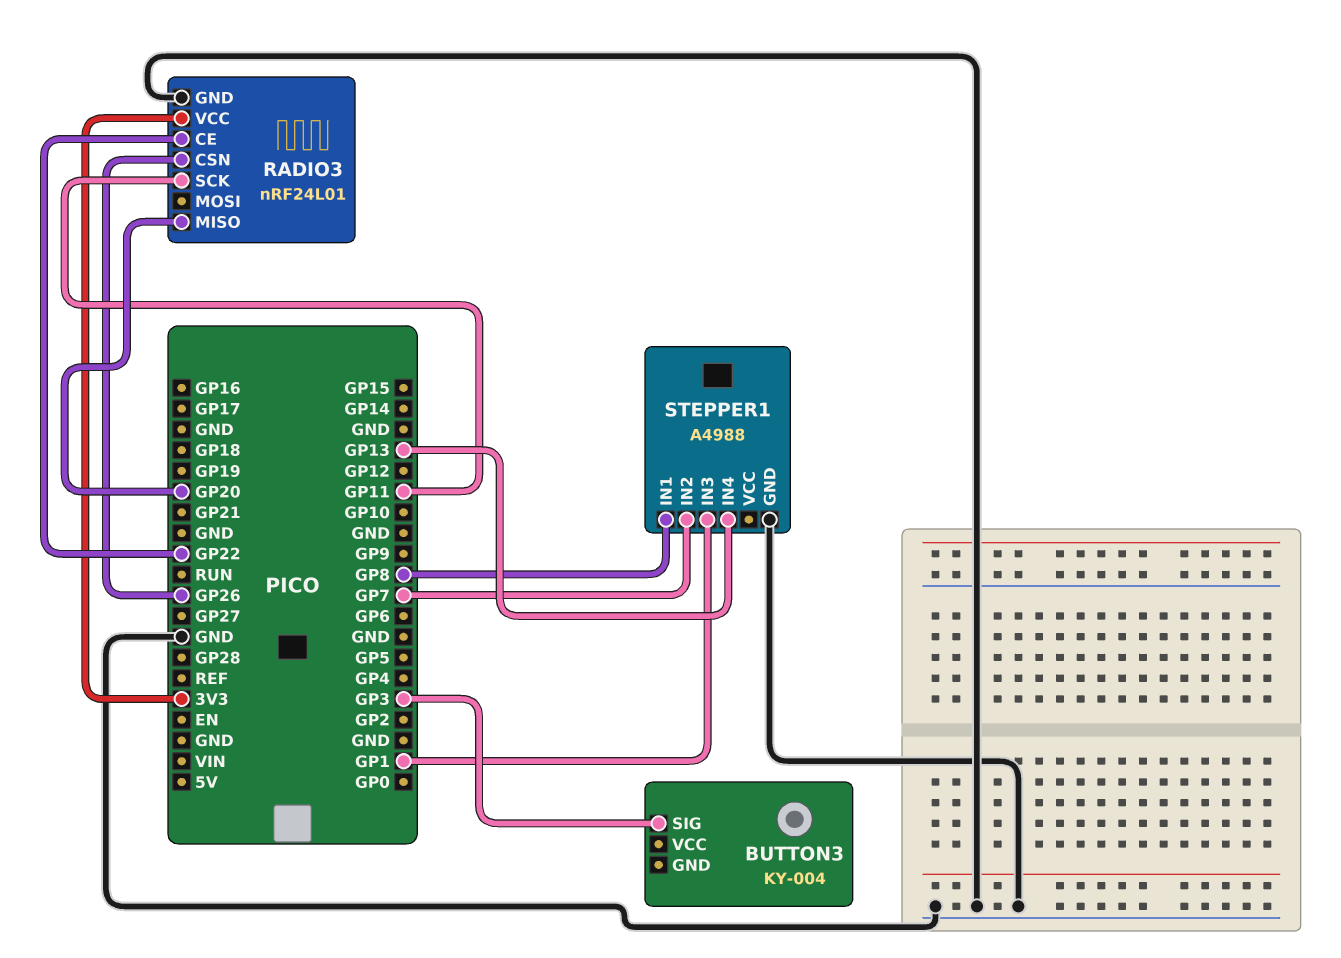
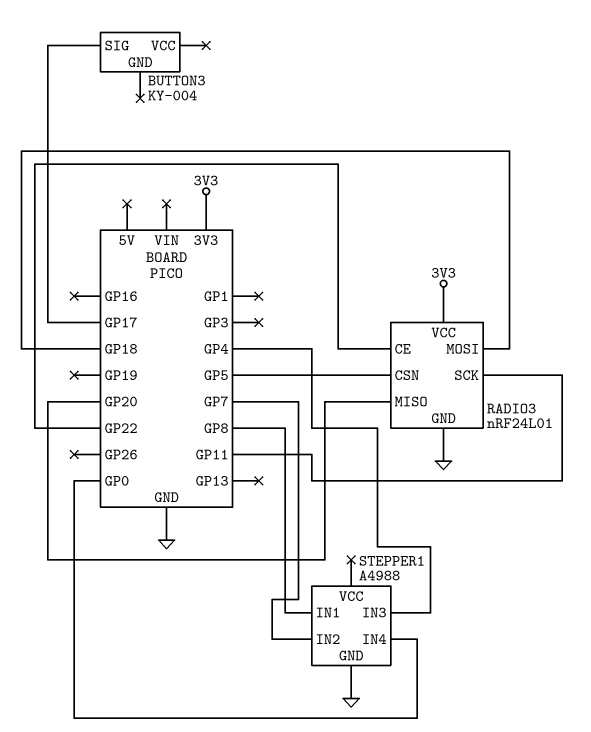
BUTTON3 pin SIG: GP3 -> GP17
RADIO3 pin CSN: GP26 -> GP5
RADIO3 pin MOSI: none -> GP18
STEPPER1 pin IN3: GP1 -> GP4
STEPPER1 pin IN4: GP13 -> GP0

